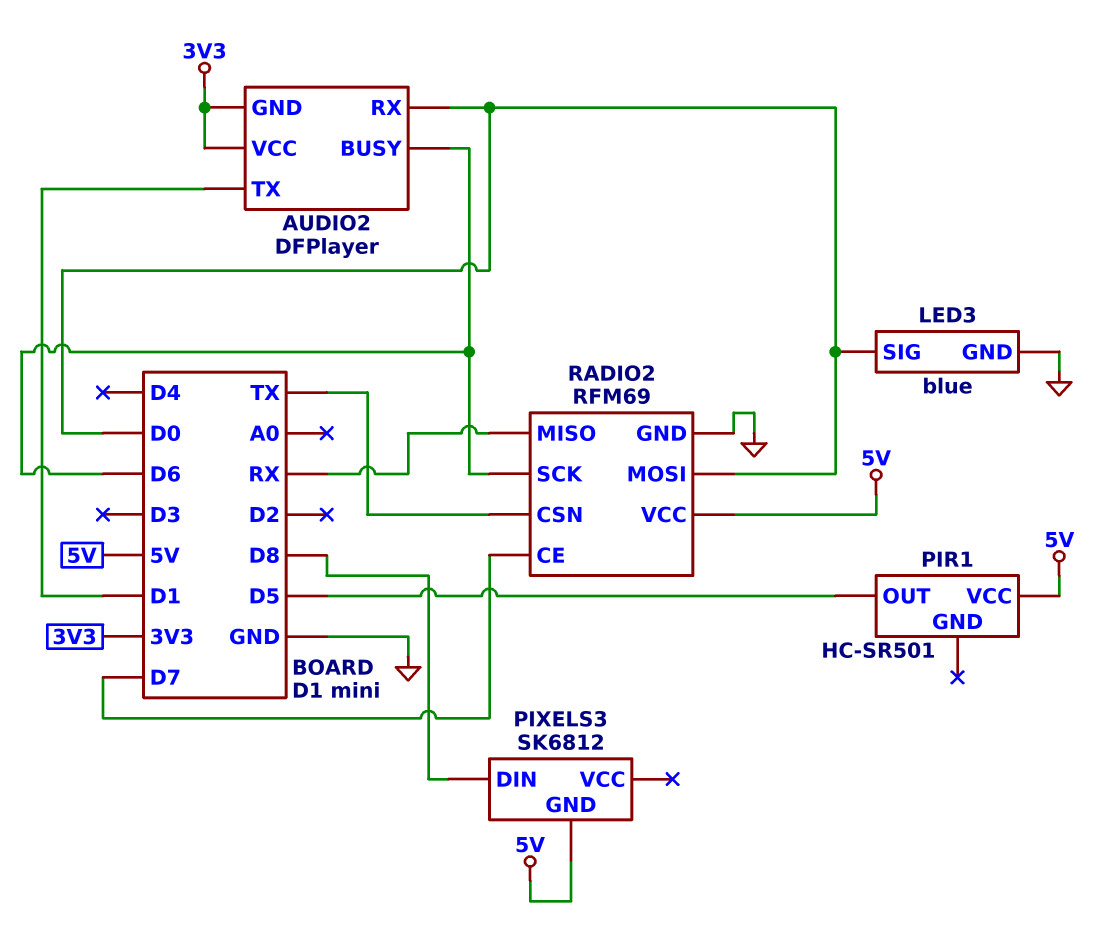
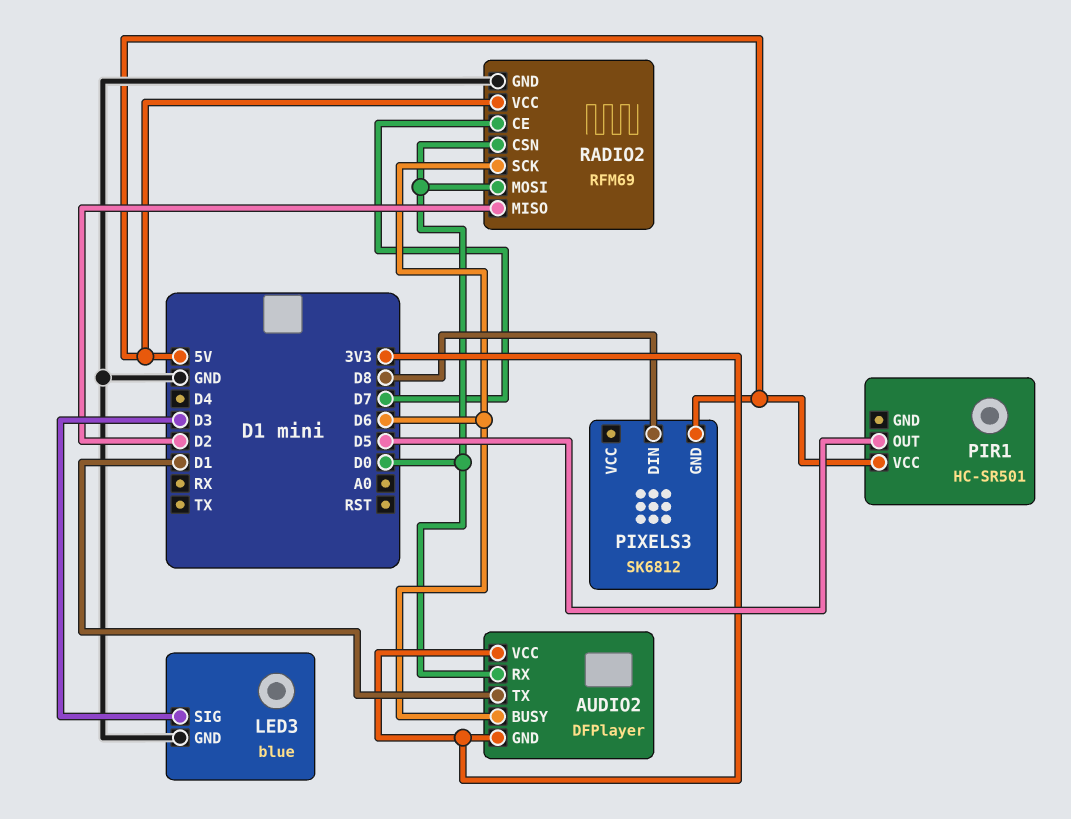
LED3 pin SIG: D0 -> D3
RADIO2 pin CSN: TX -> D0
RADIO2 pin MISO: RX -> D2

